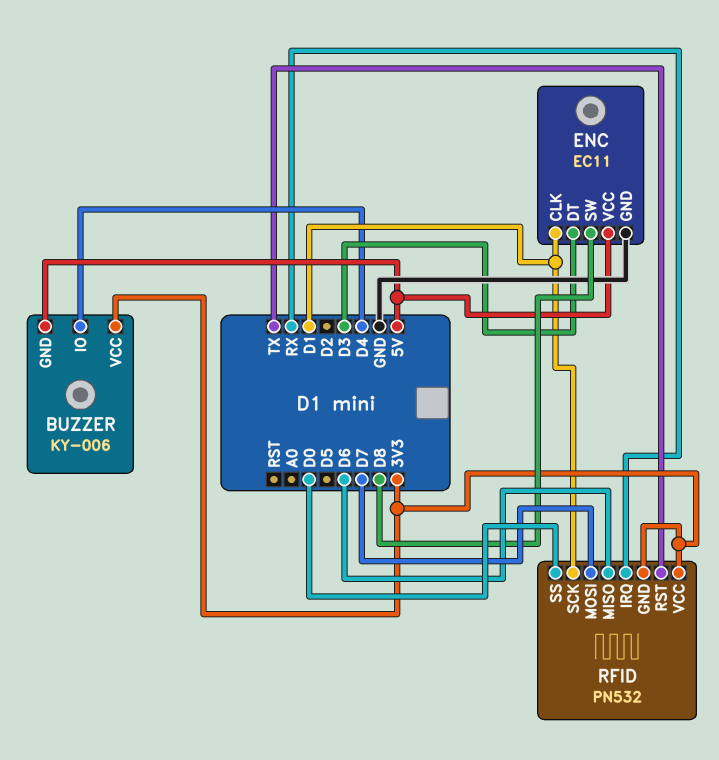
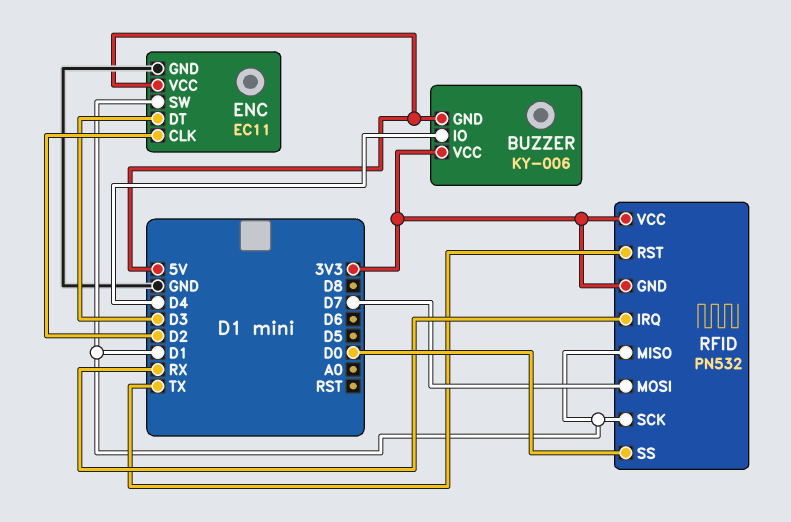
ENC pin CLK: D1 -> D2
ENC pin SW: D8 -> D1
RFID pin MISO: D6 -> D1

